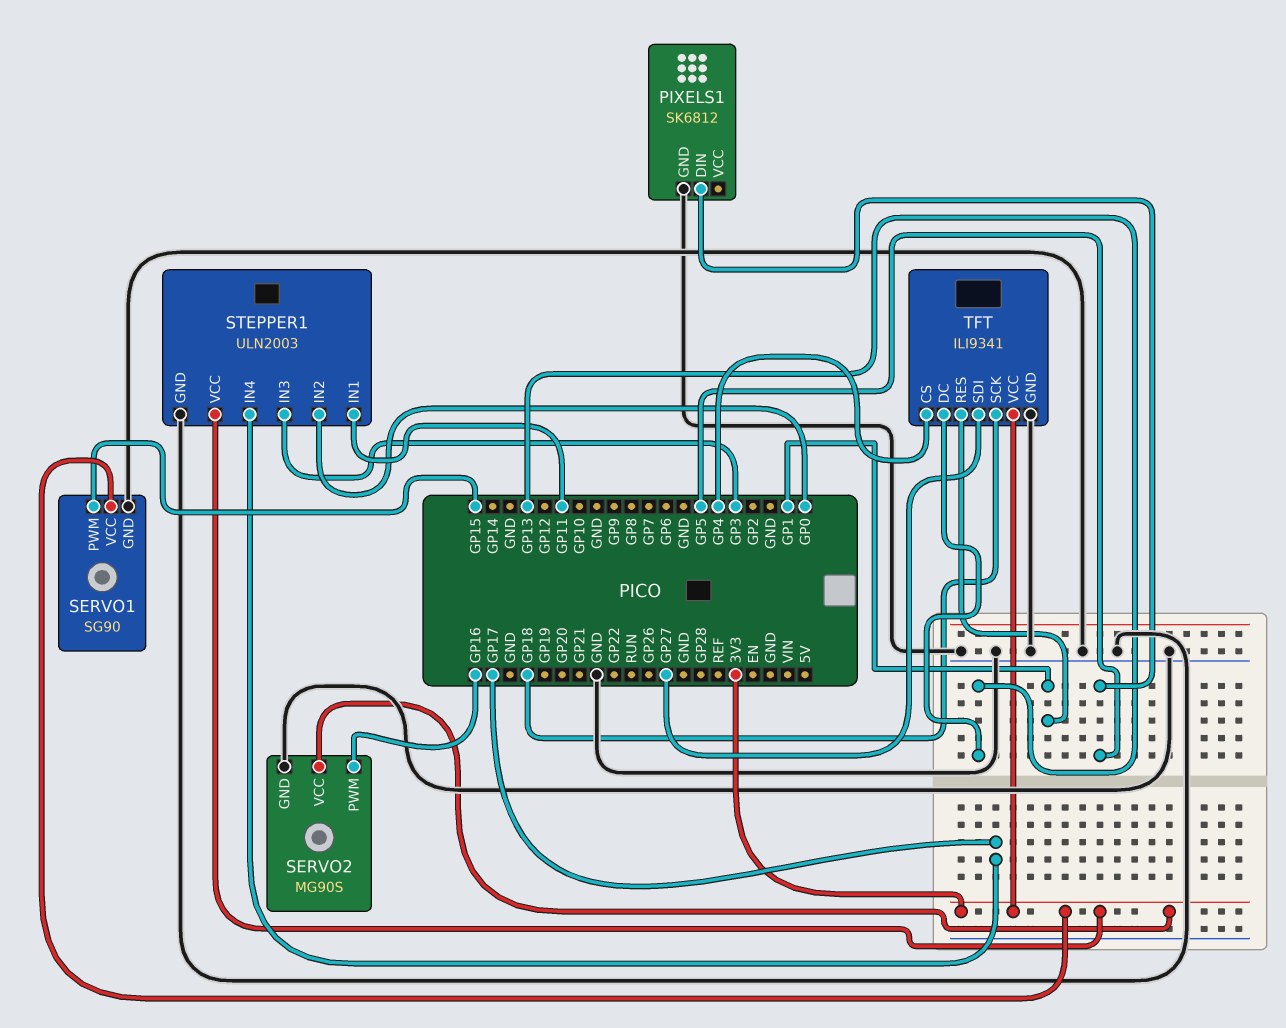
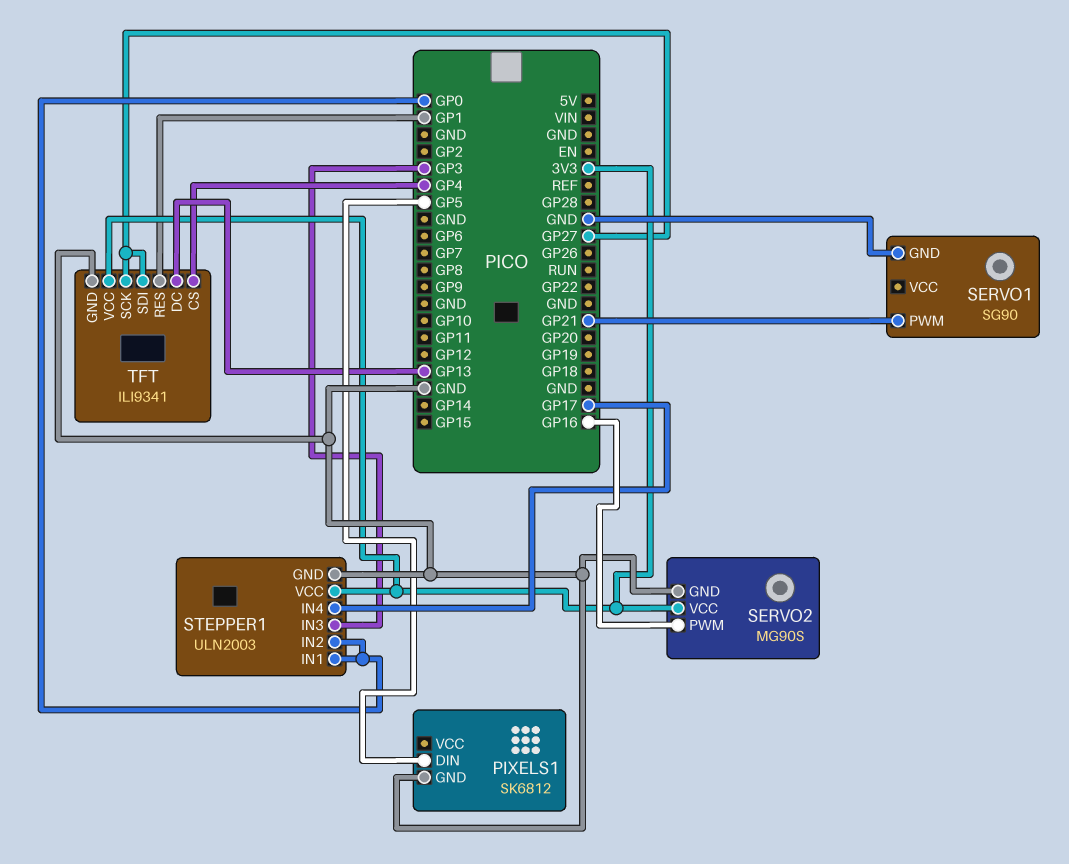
SERVO1 pin PWM: GP15 -> GP21
SERVO1 pin VCC: 3V3 -> none
STEPPER1 pin IN1: GP11 -> GP0
TFT pin SCK: GP18 -> GP27

